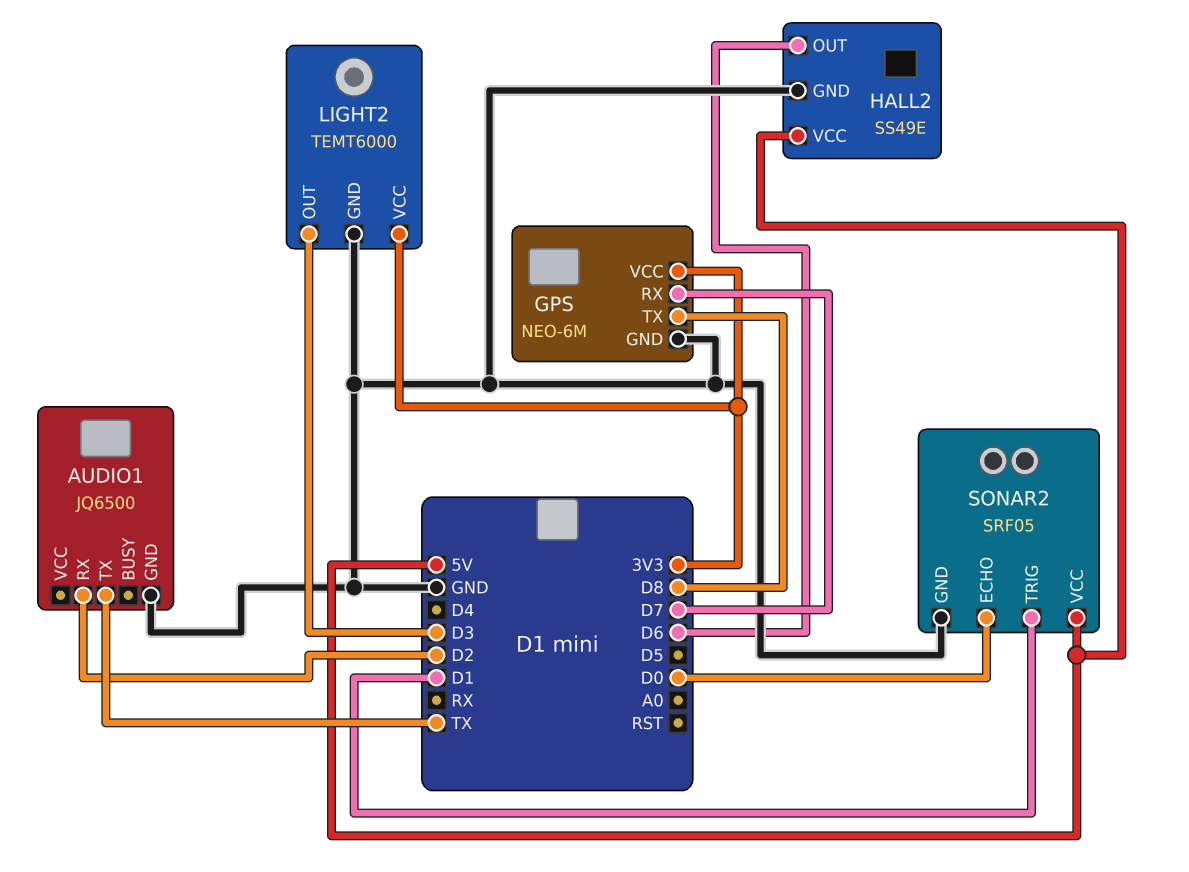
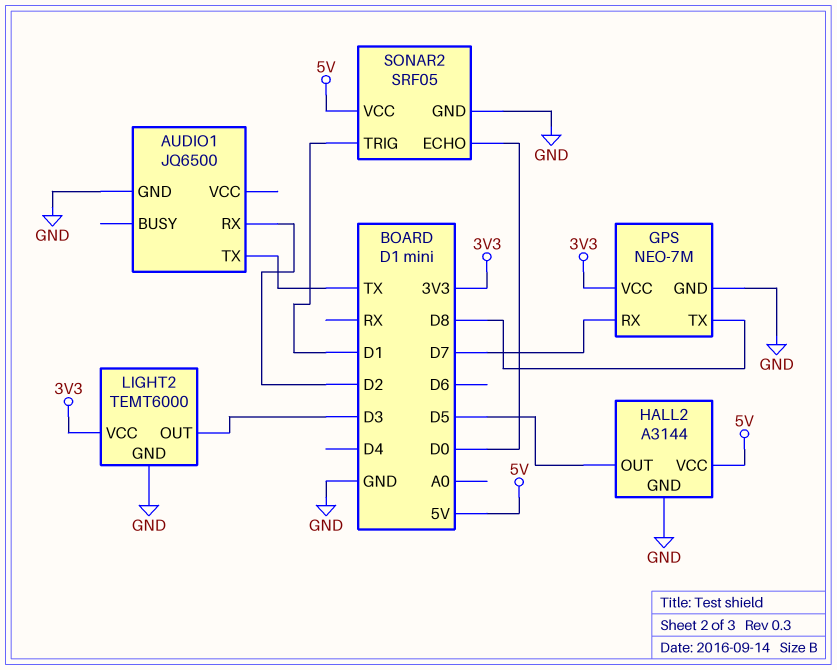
GPS: NEO-6M -> NEO-7M
HALL2: SS49E -> A3144
HALL2 pin OUT: D6 -> D5

